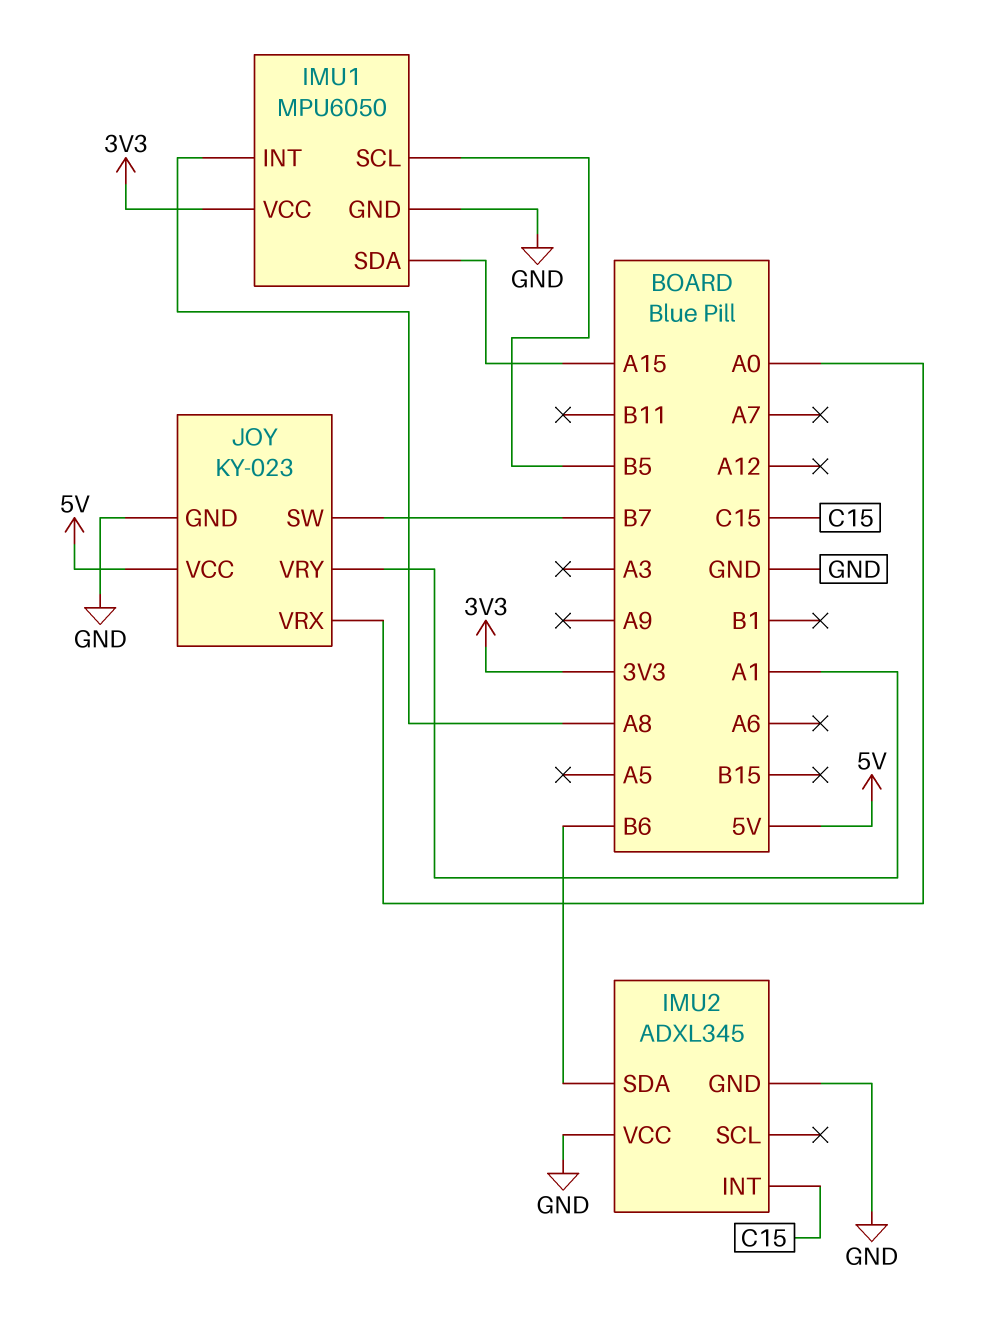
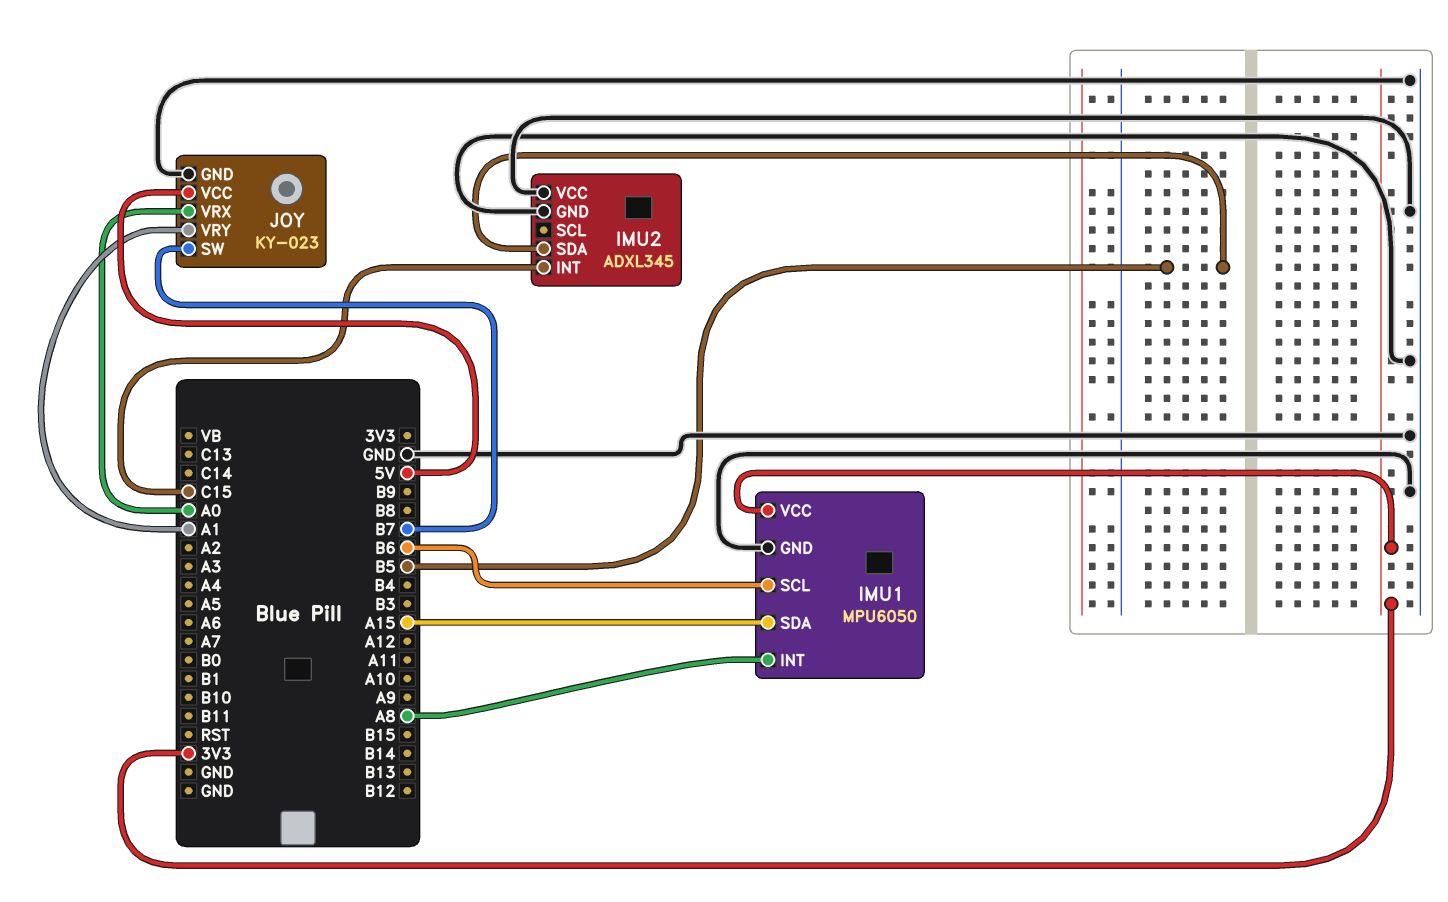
IMU1 pin SCL: B5 -> B6
IMU2 pin SDA: B6 -> B5

